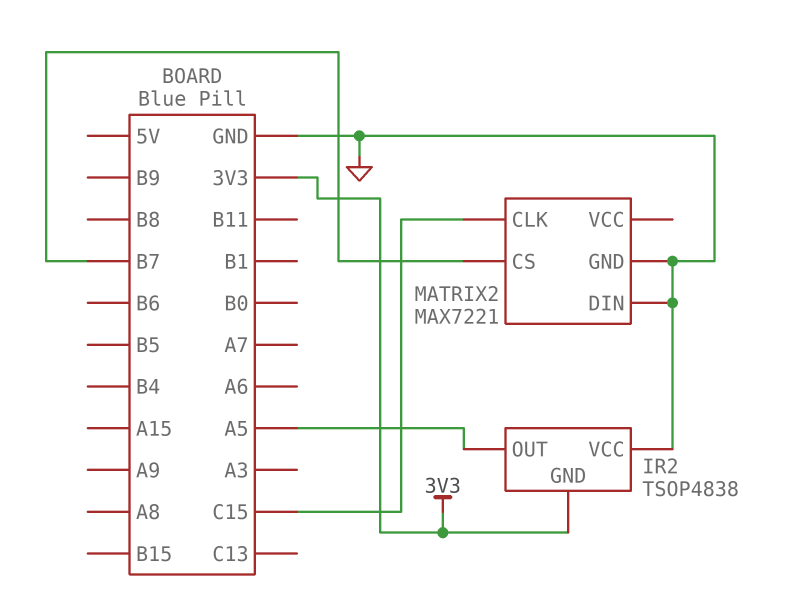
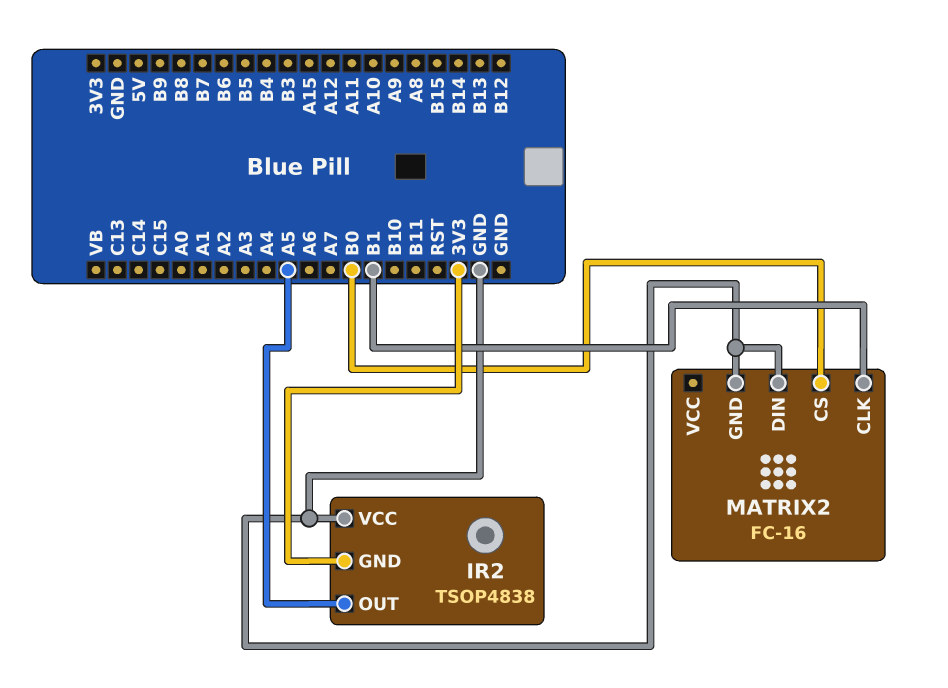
MATRIX2: MAX7221 -> FC-16
MATRIX2 pin CLK: C15 -> B1
MATRIX2 pin CS: B7 -> B0

